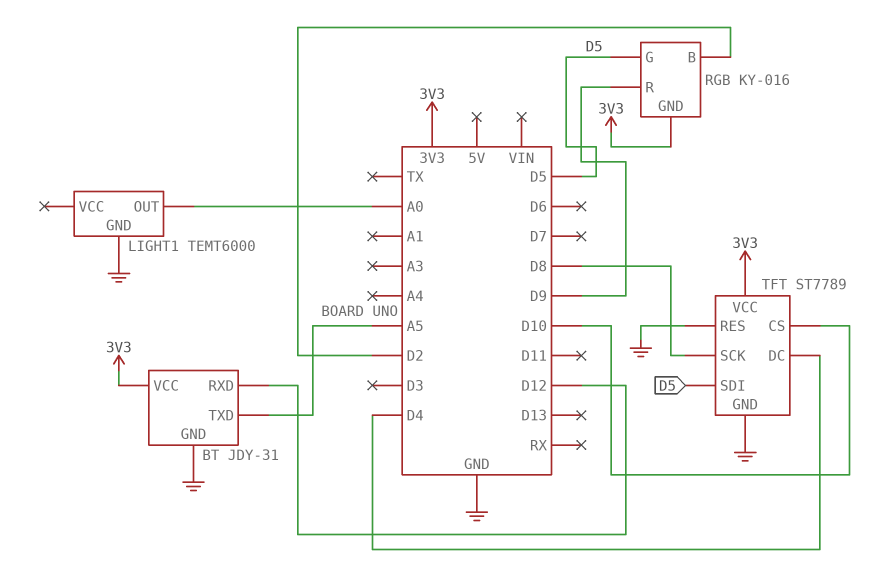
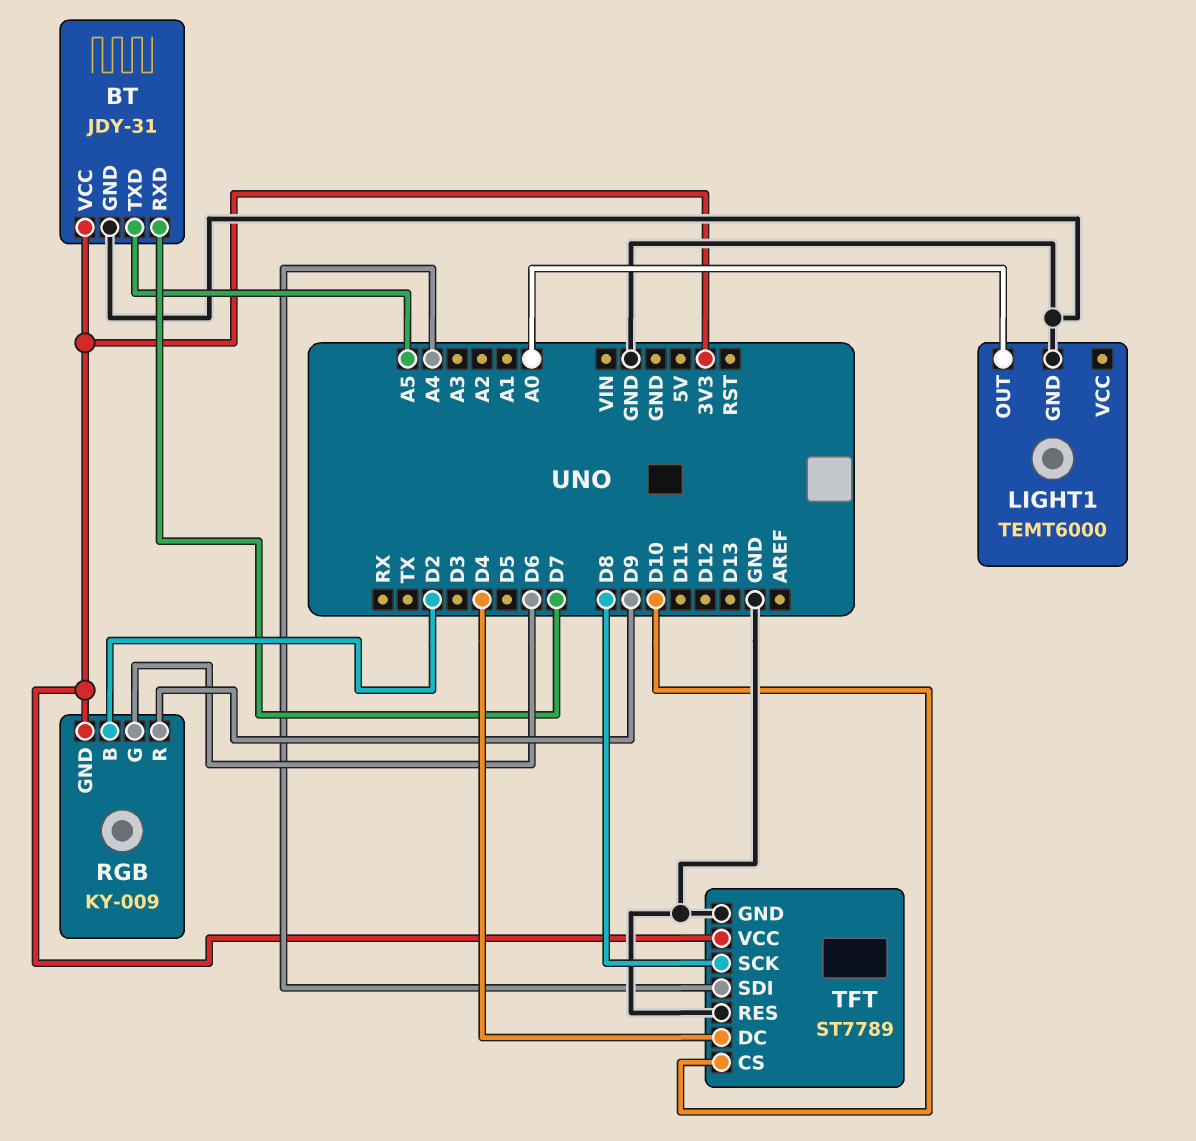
BT pin RXD: D12 -> D7
RGB: KY-016 -> KY-009
RGB pin G: D5 -> D6
TFT pin SDI: D5 -> A4

